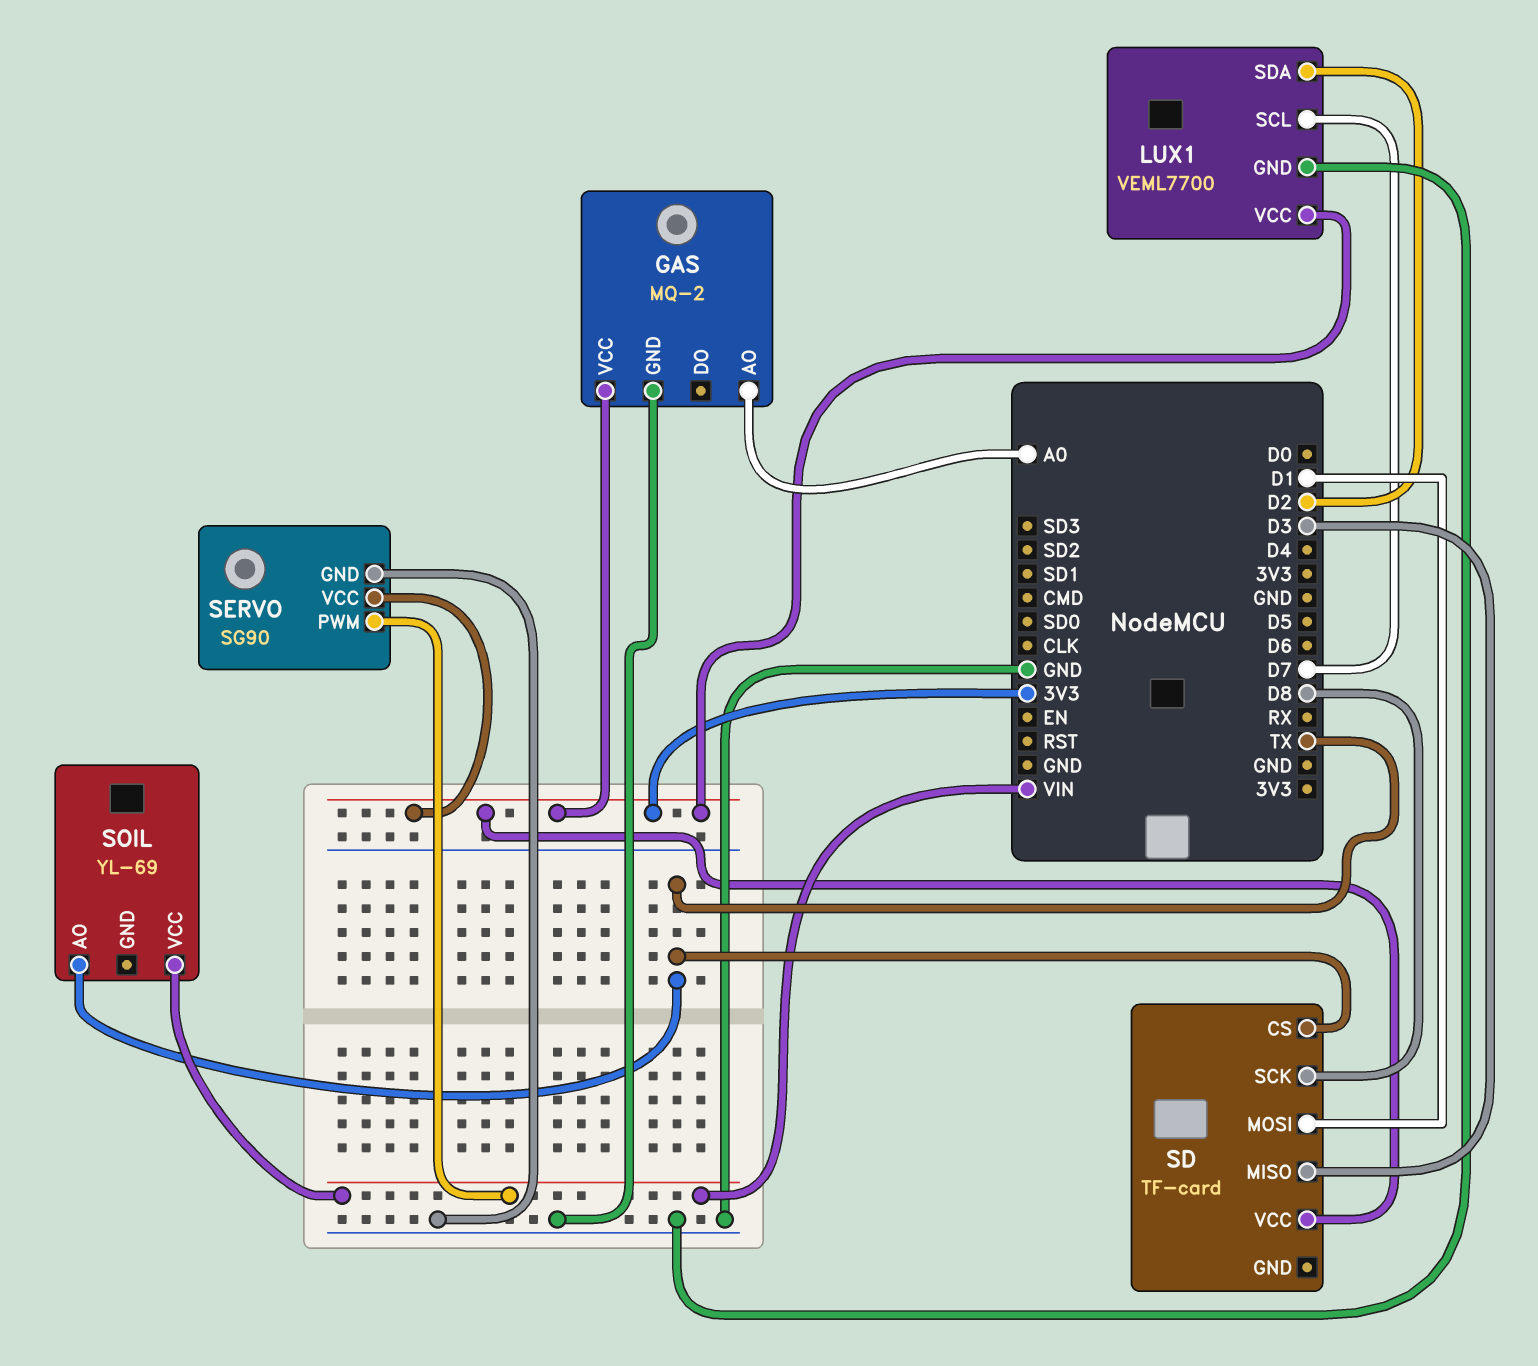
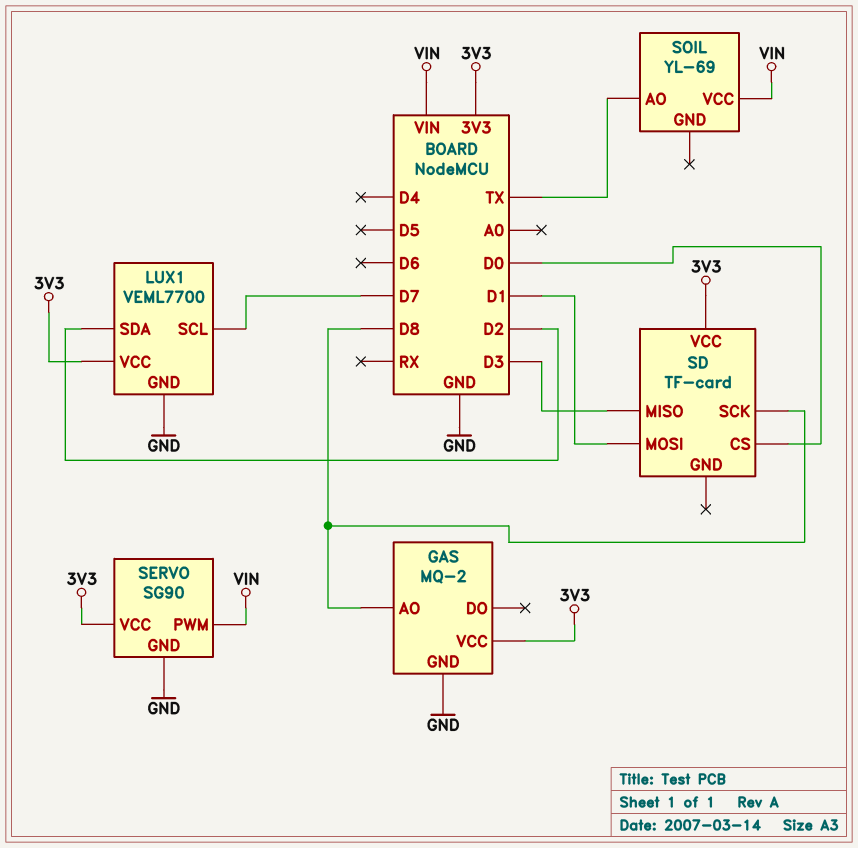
GAS pin AO: A0 -> D8
SD pin CS: TX -> D0

